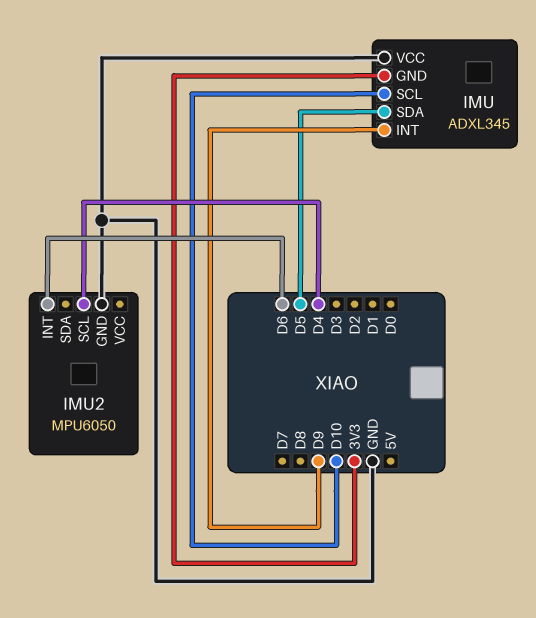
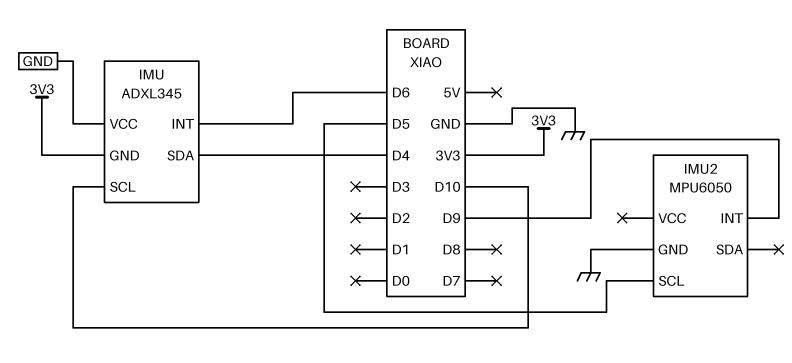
IMU pin INT: D9 -> D6
IMU pin SDA: D5 -> D4
IMU2 pin INT: D6 -> D9
IMU2 pin SCL: D4 -> D5

